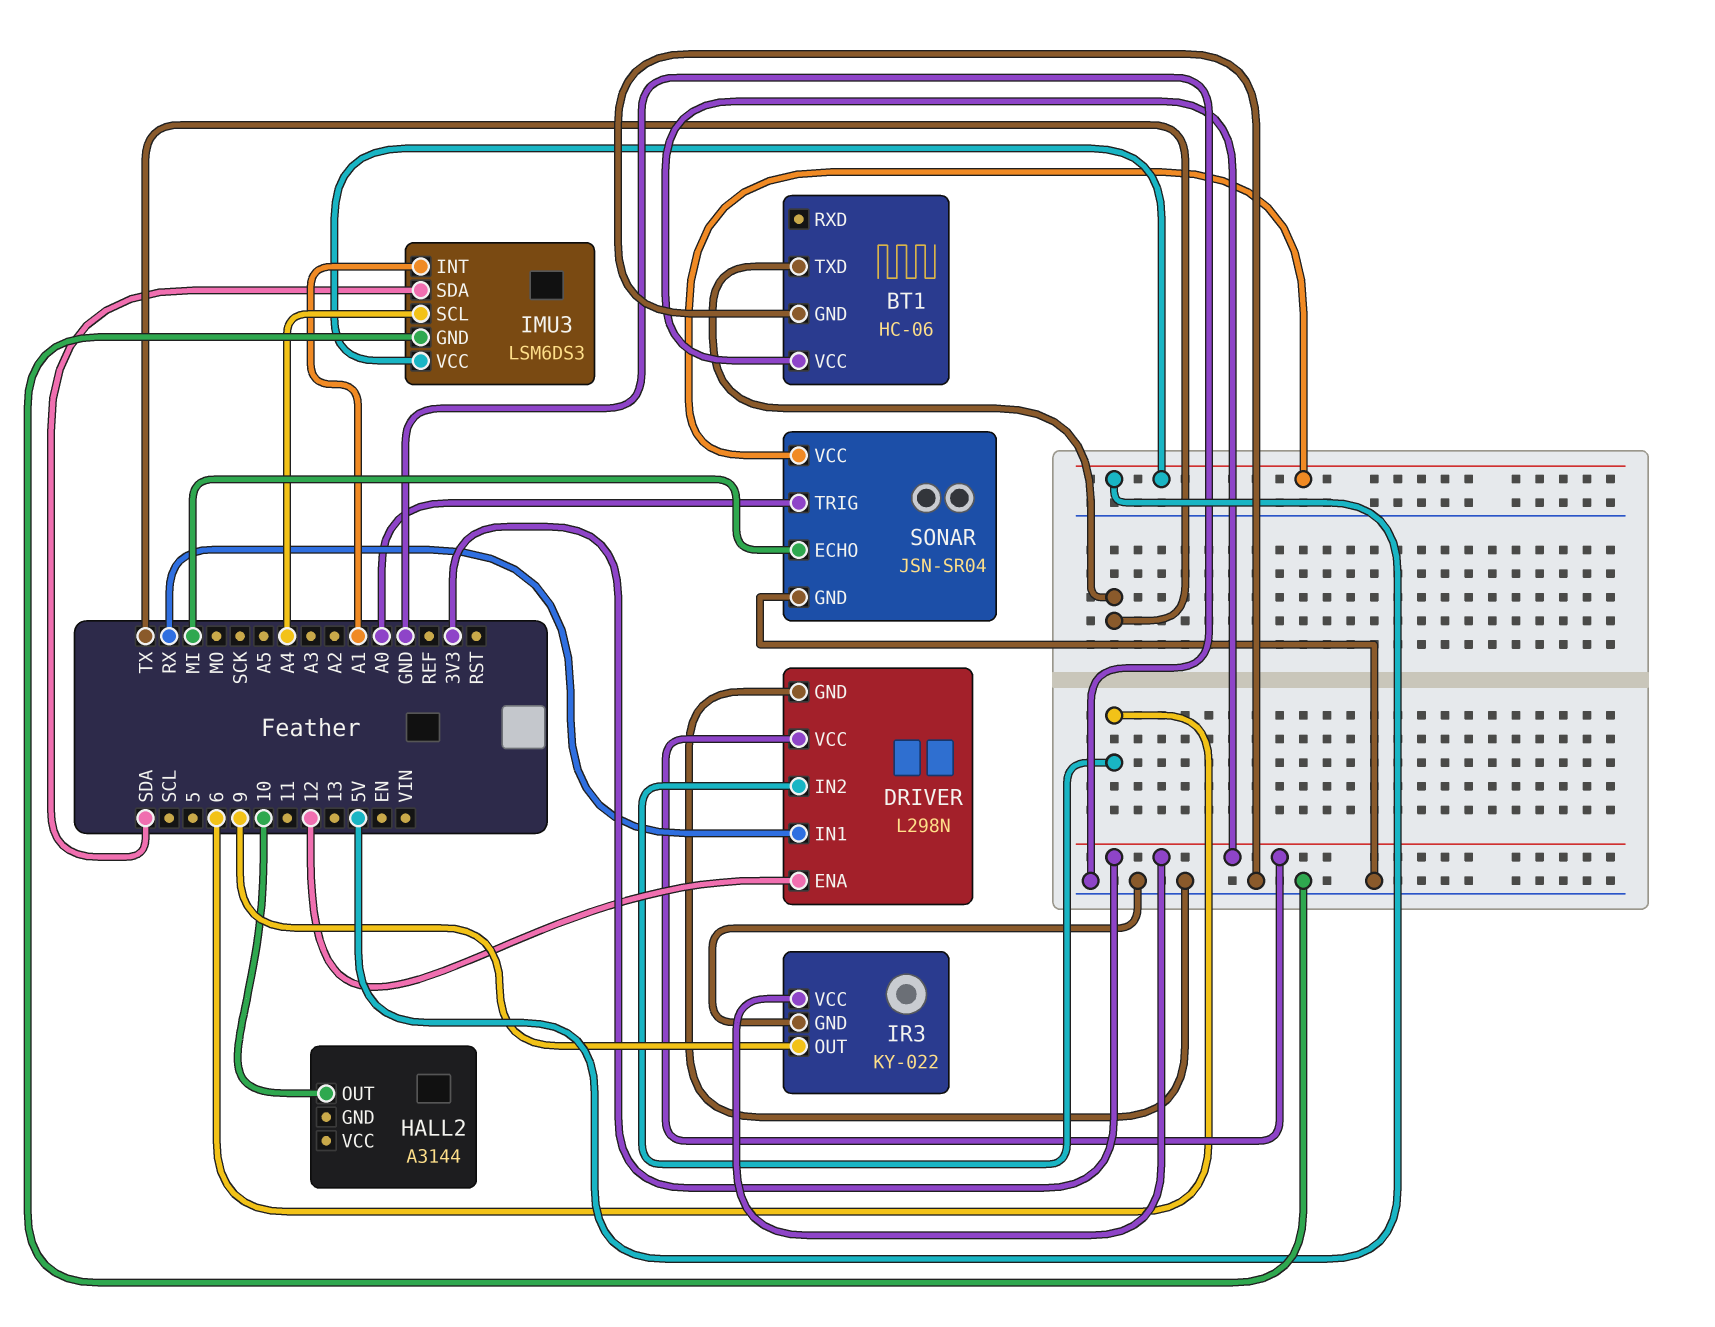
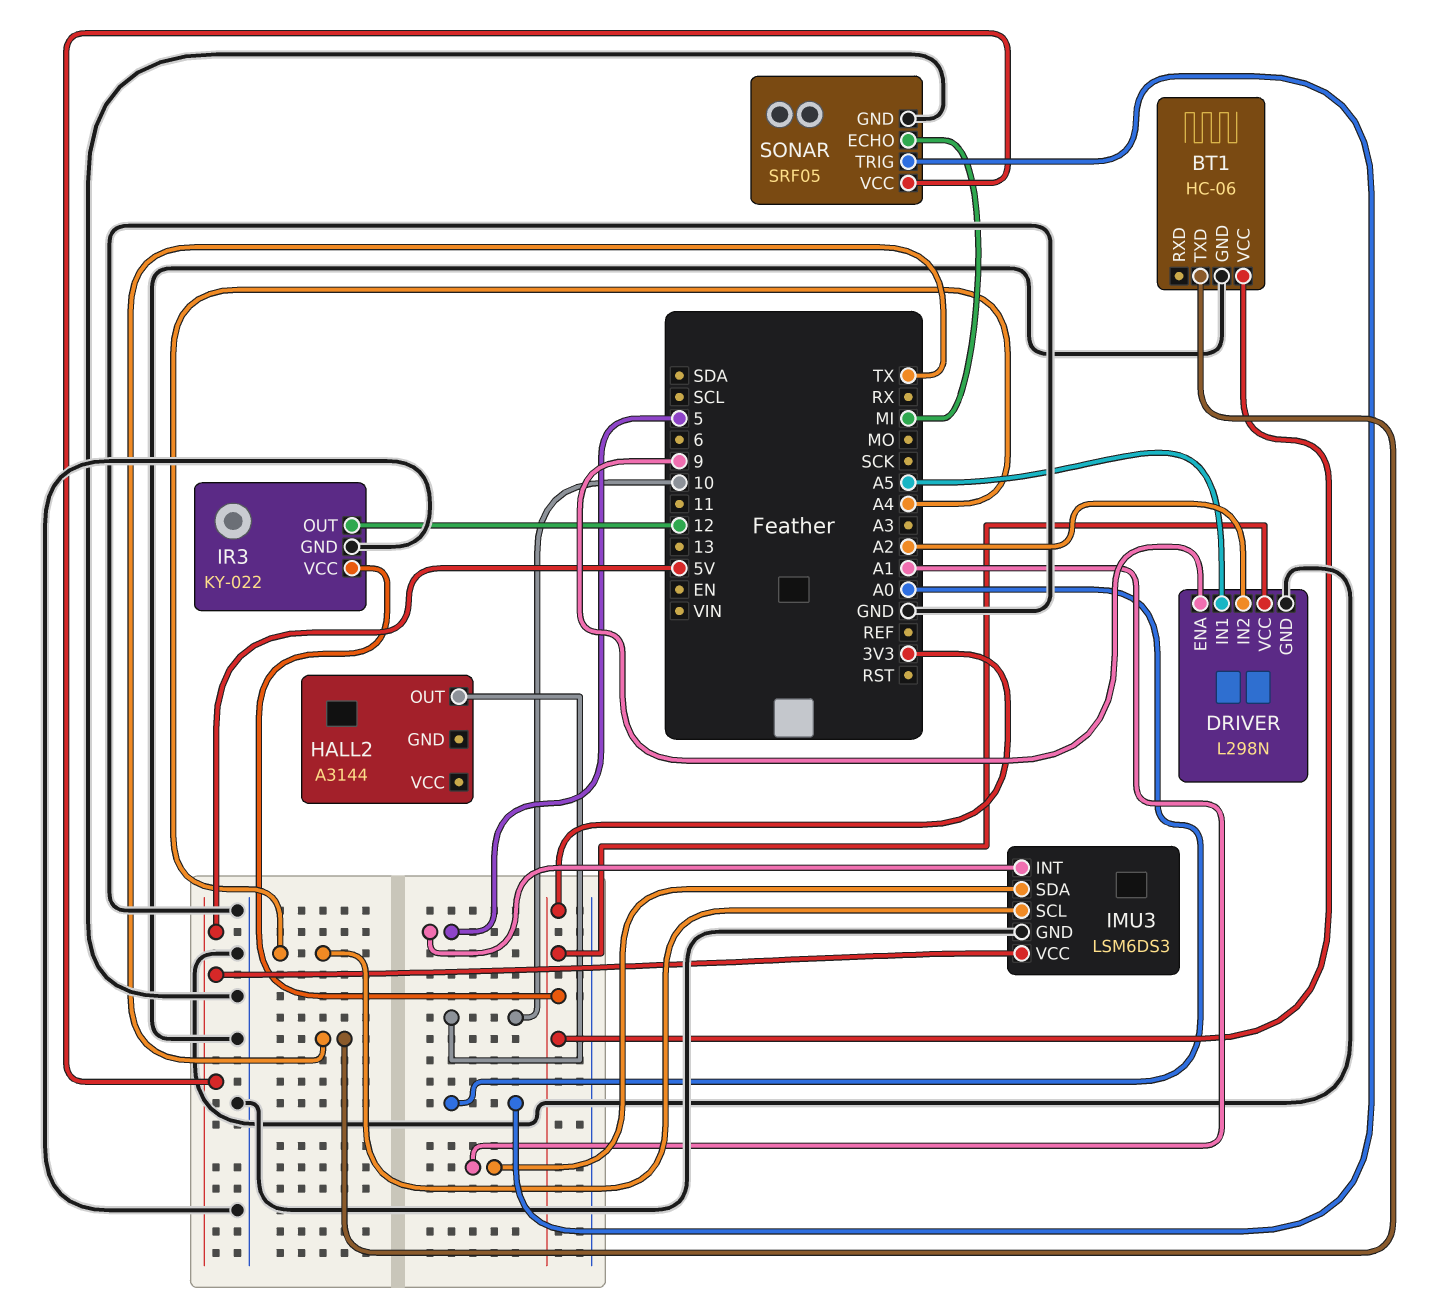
DRIVER pin ENA: 12 -> 9
DRIVER pin IN1: RX -> A5
DRIVER pin IN2: 6 -> A2
IMU3 pin INT: A1 -> 5
IMU3 pin SDA: SDA -> A1
IR3 pin OUT: 9 -> 12
SONAR: JSN-SR04 -> SRF05

